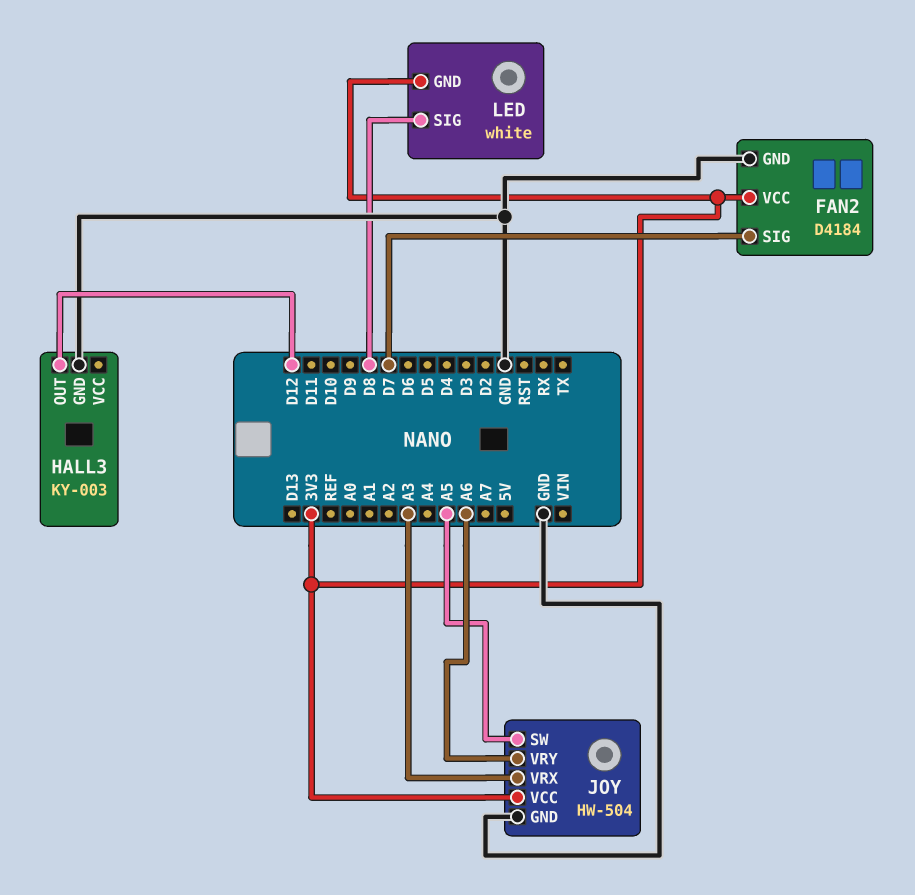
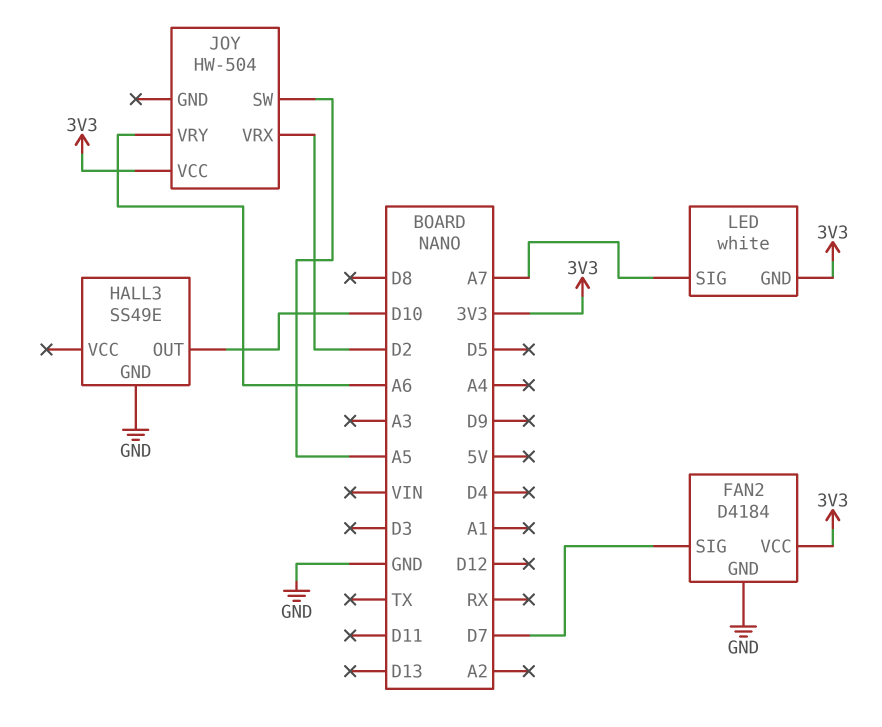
HALL3: KY-003 -> SS49E
HALL3 pin OUT: D12 -> D10
JOY pin GND: GND -> none
JOY pin VRX: A3 -> D2
LED pin SIG: D8 -> A7

